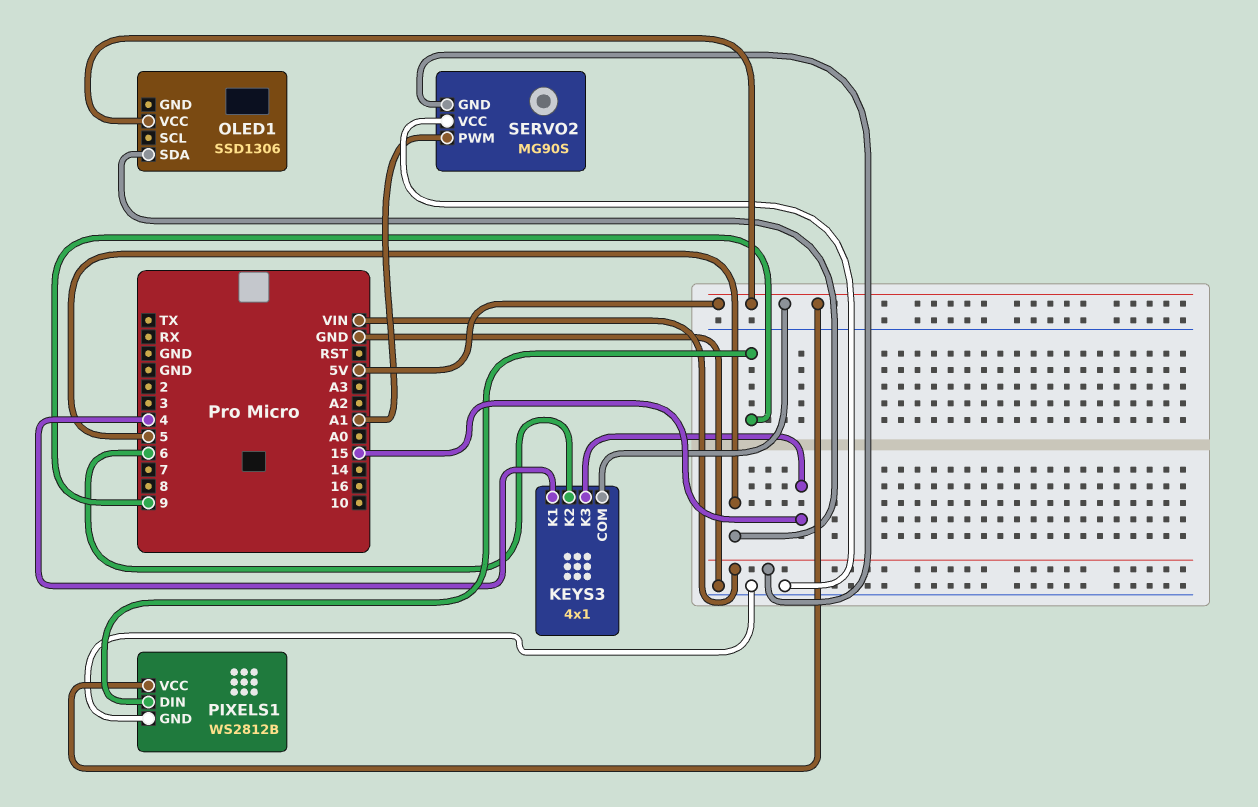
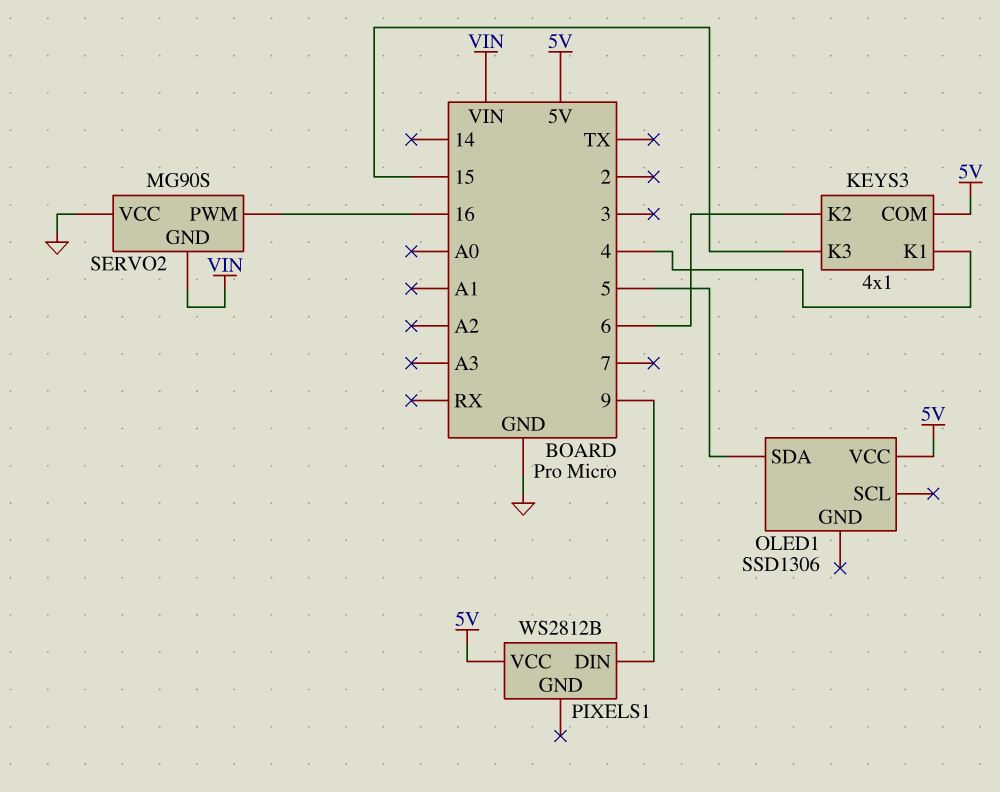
PIXELS1 pin GND: GND -> none
SERVO2 pin PWM: A1 -> 16

